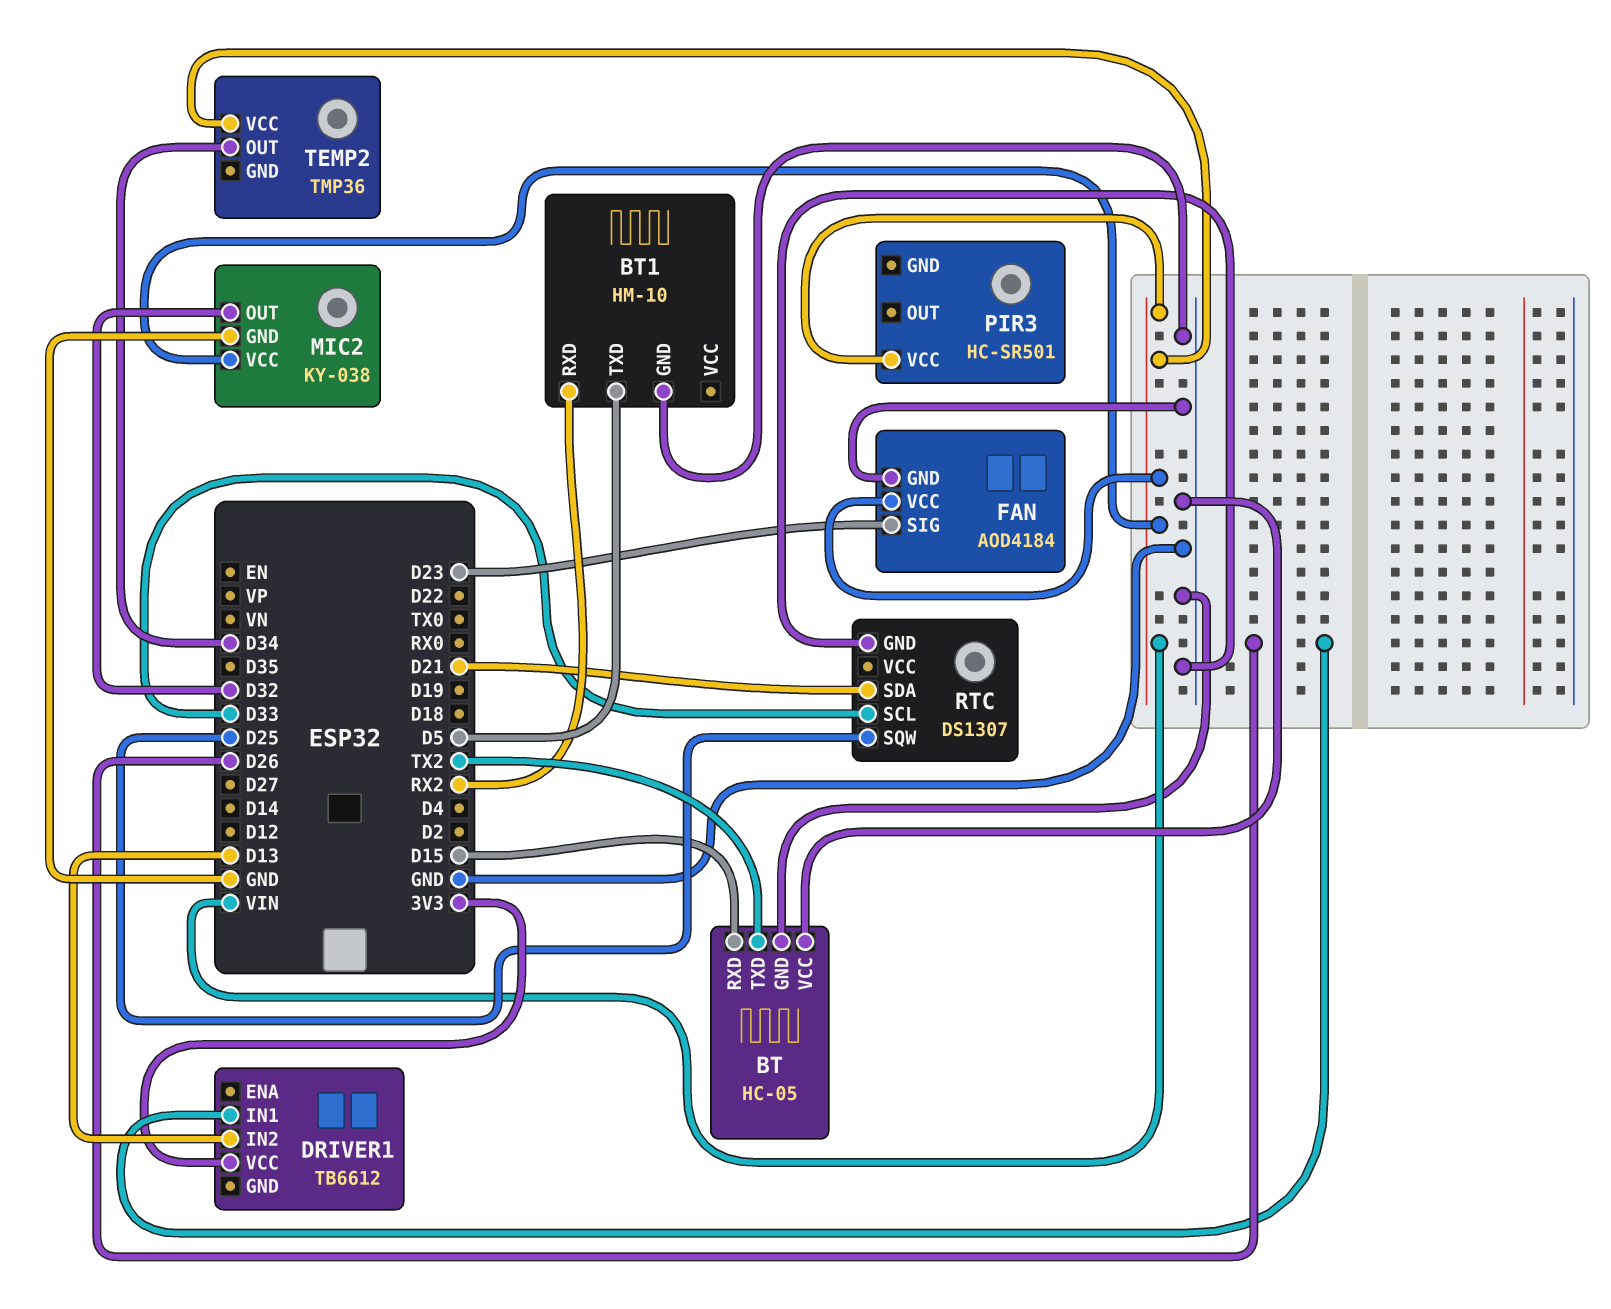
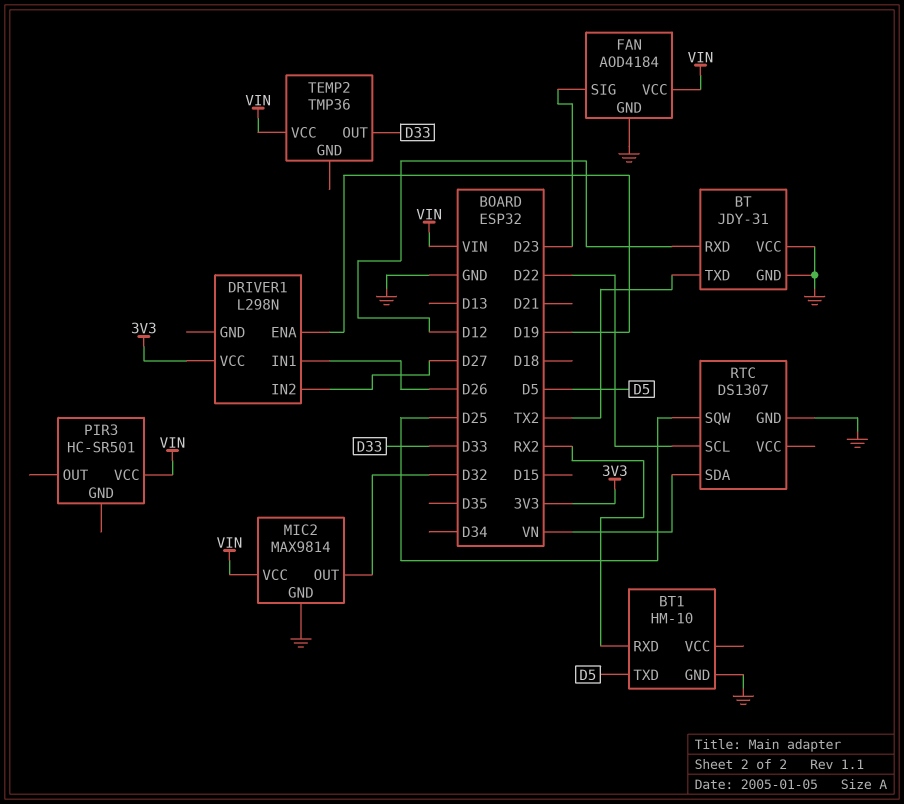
BT: HC-05 -> JDY-31
BT pin RXD: D15 -> D12
DRIVER1: TB6612 -> L298N
DRIVER1 pin ENA: none -> D19
DRIVER1 pin IN2: D13 -> D27
MIC2: KY-038 -> MAX9814
RTC pin SCL: D33 -> D22
RTC pin SDA: D21 -> VN
TEMP2 pin OUT: D34 -> D33

